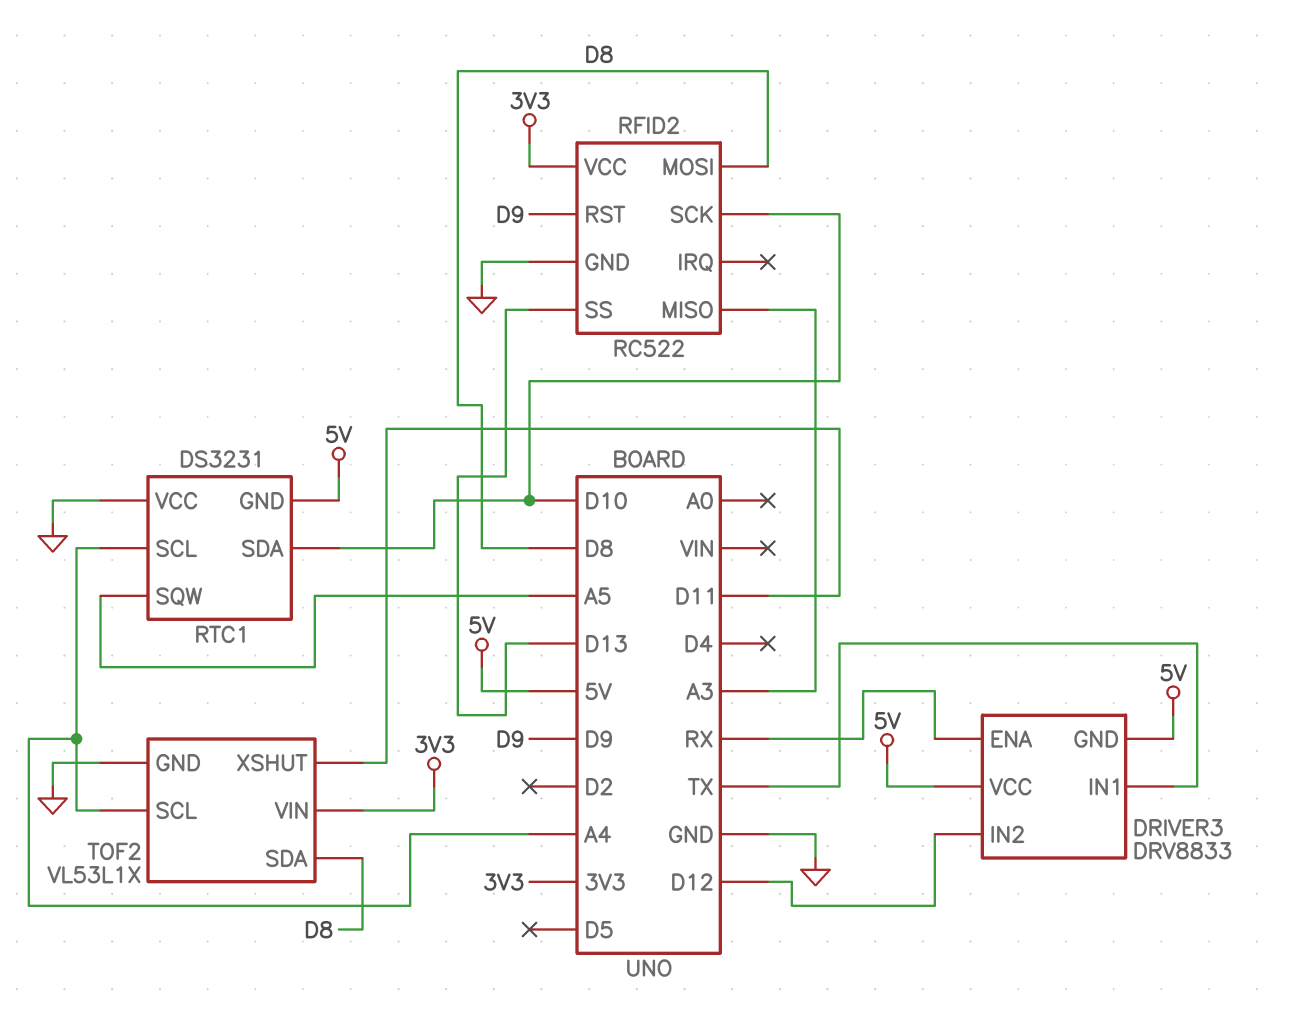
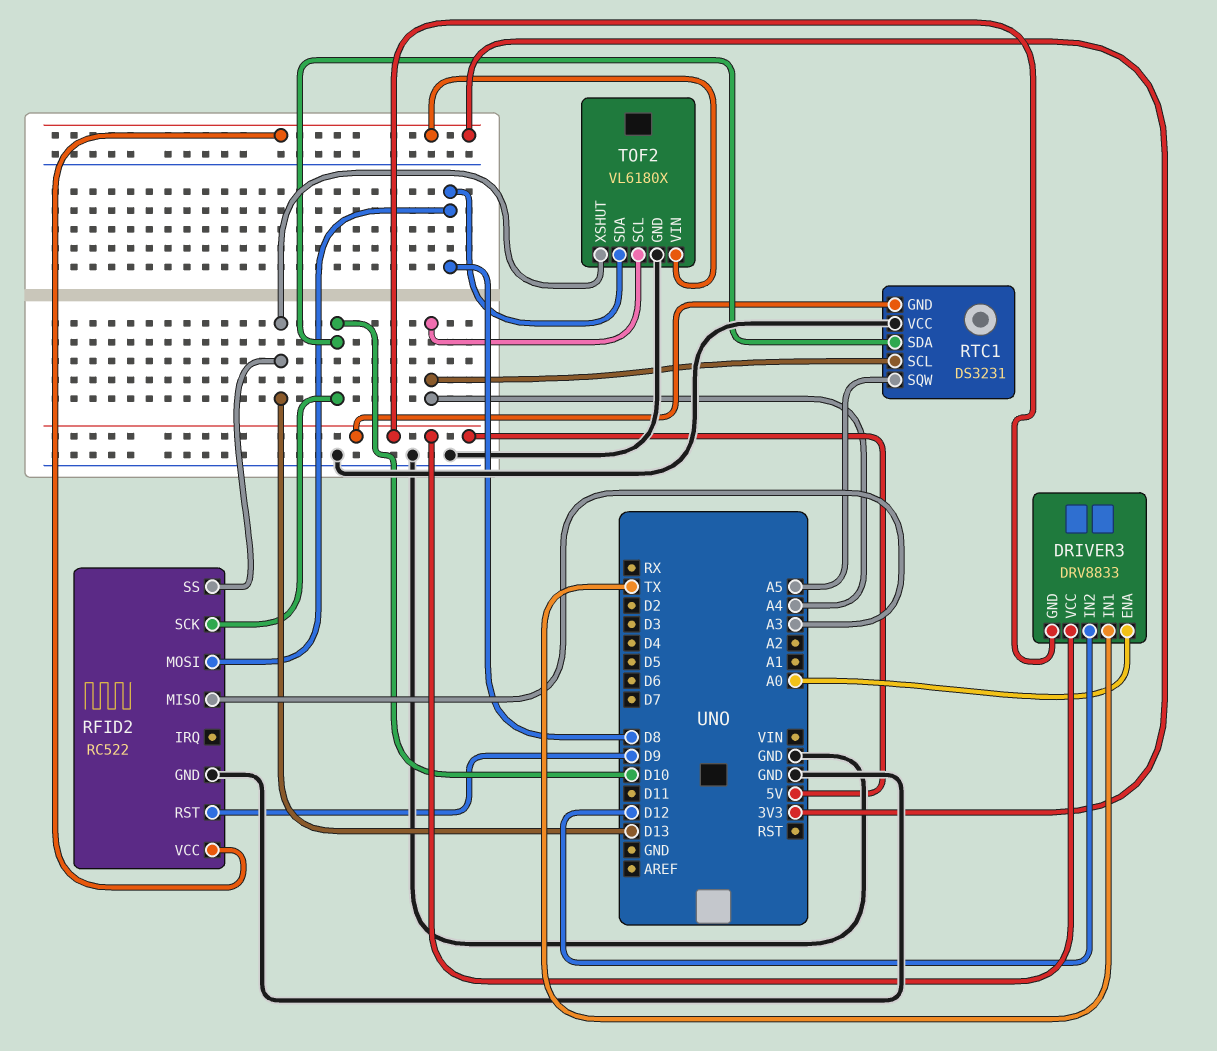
DRIVER3 pin ENA: RX -> A0
TOF2: VL53L1X -> VL6180X
TOF2 pin XSHUT: D11 -> D13

